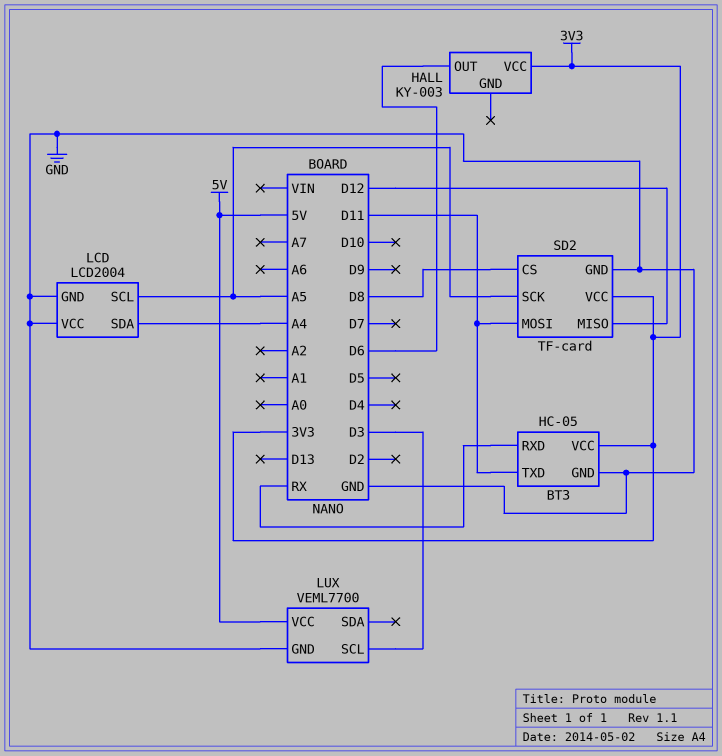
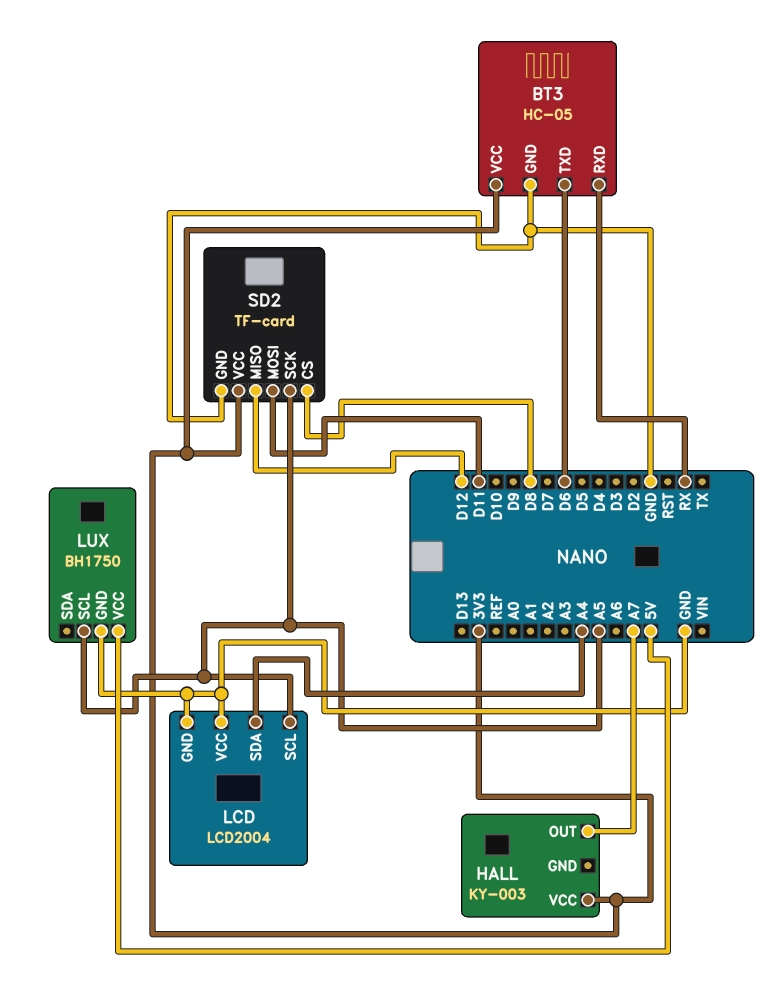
BT3 pin TXD: D11 -> D6
HALL pin OUT: D6 -> A7
LUX: VEML7700 -> BH1750
LUX pin SCL: D3 -> A5

